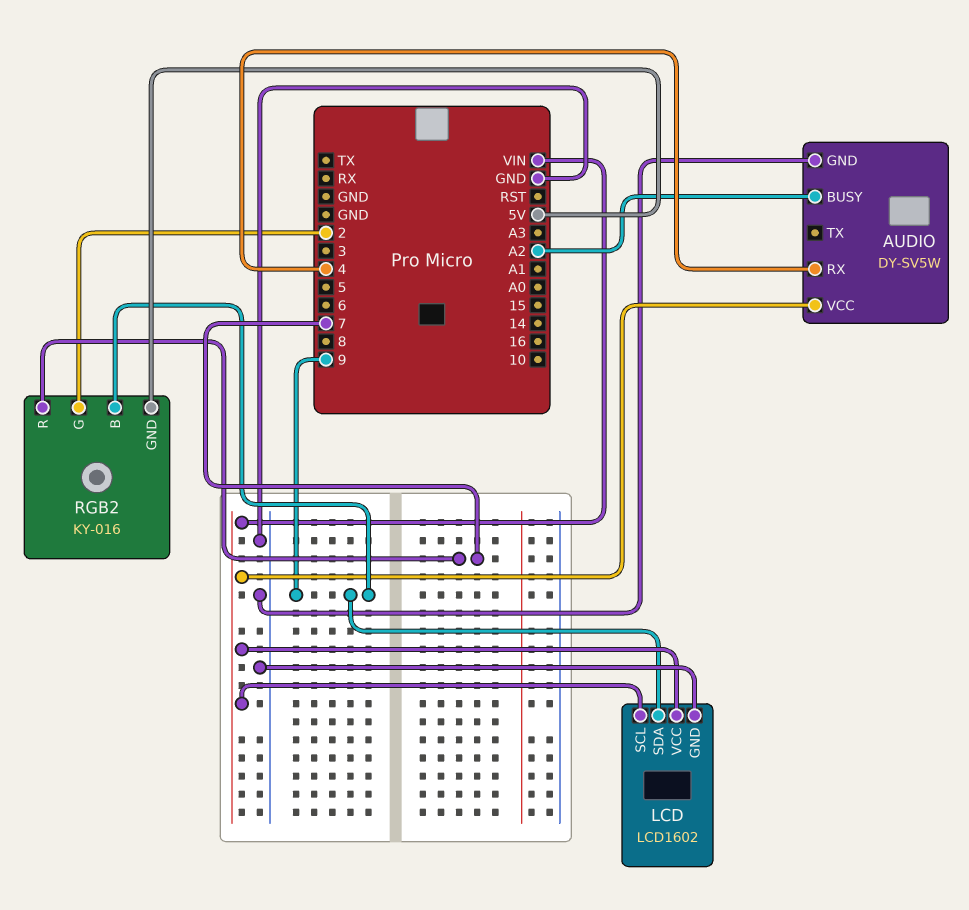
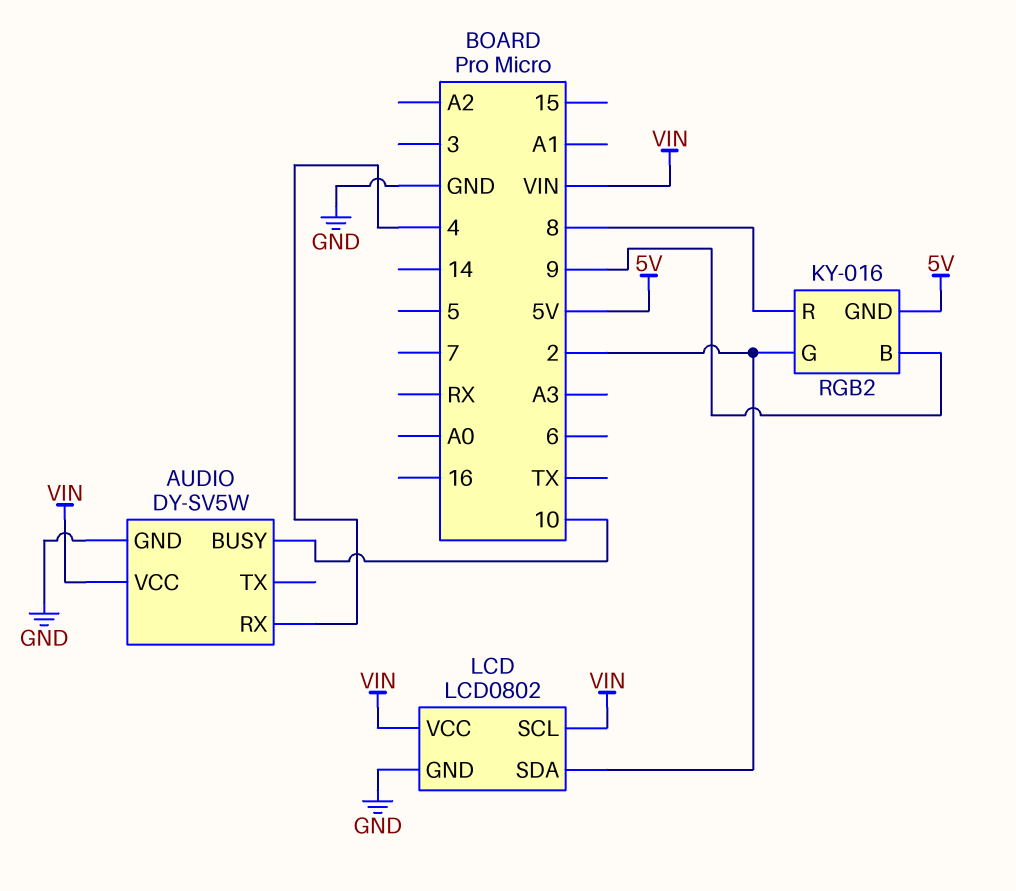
AUDIO pin BUSY: A2 -> 10
LCD: LCD1602 -> LCD0802
LCD pin SDA: 9 -> 2
RGB2 pin R: 7 -> 8

